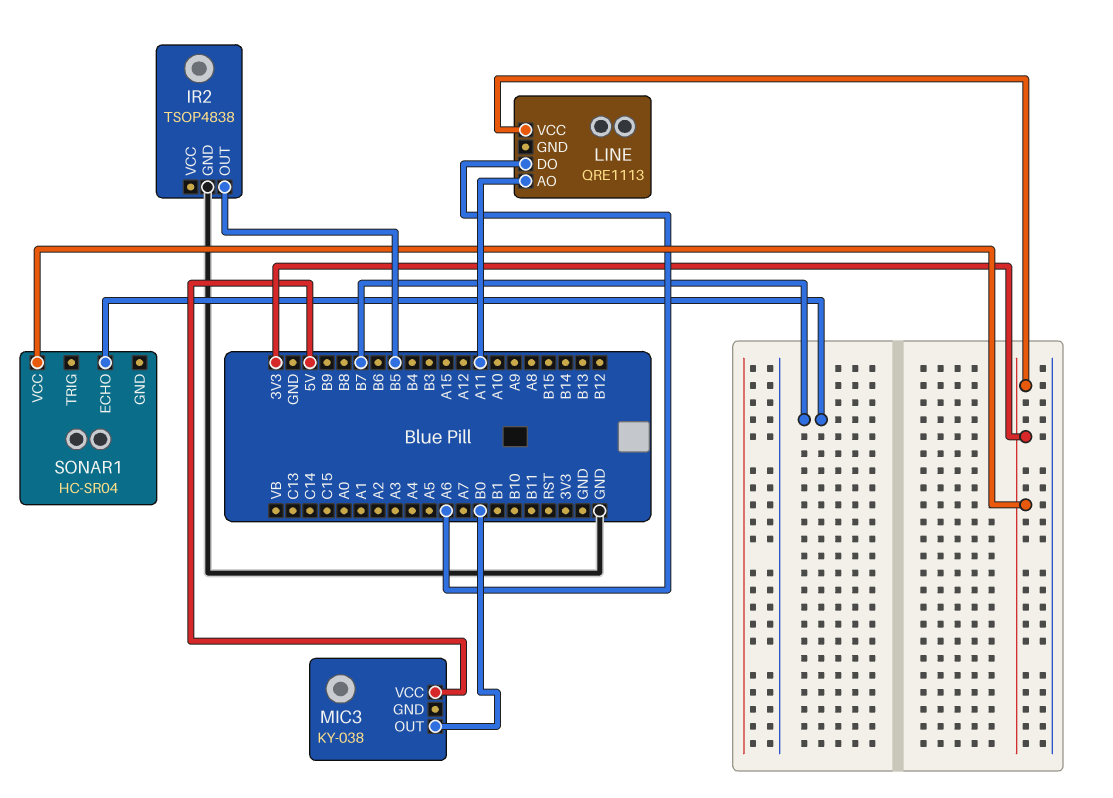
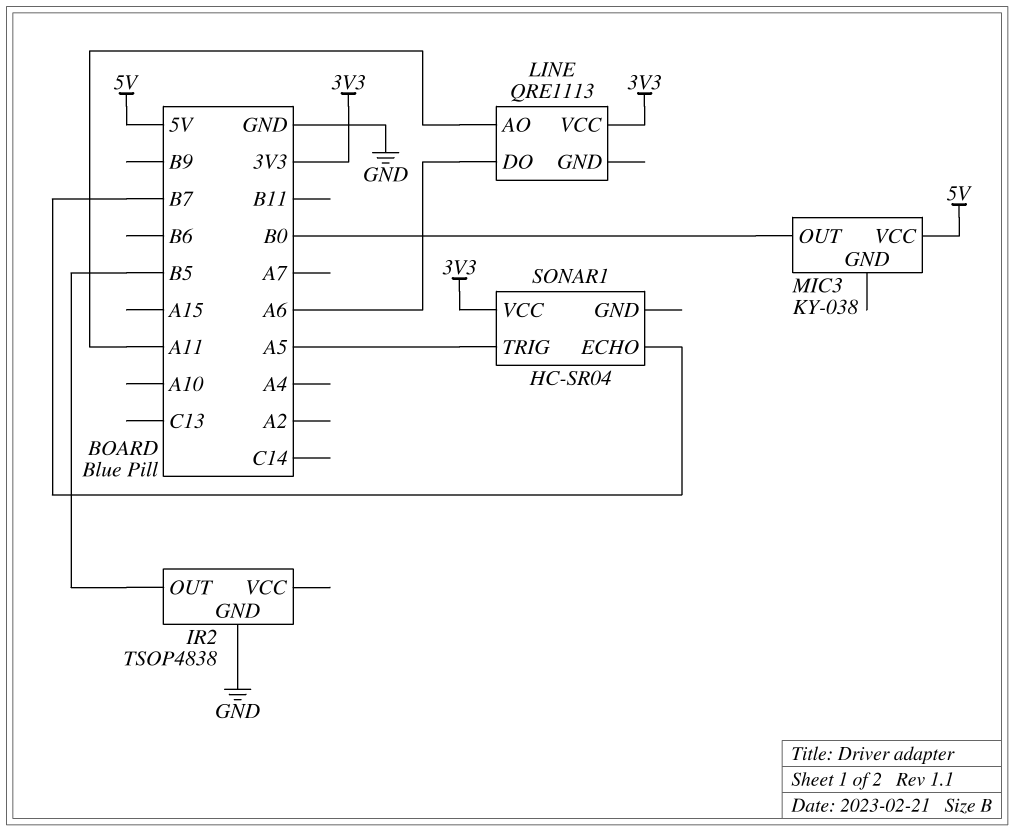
SONAR1 pin TRIG: none -> A5

